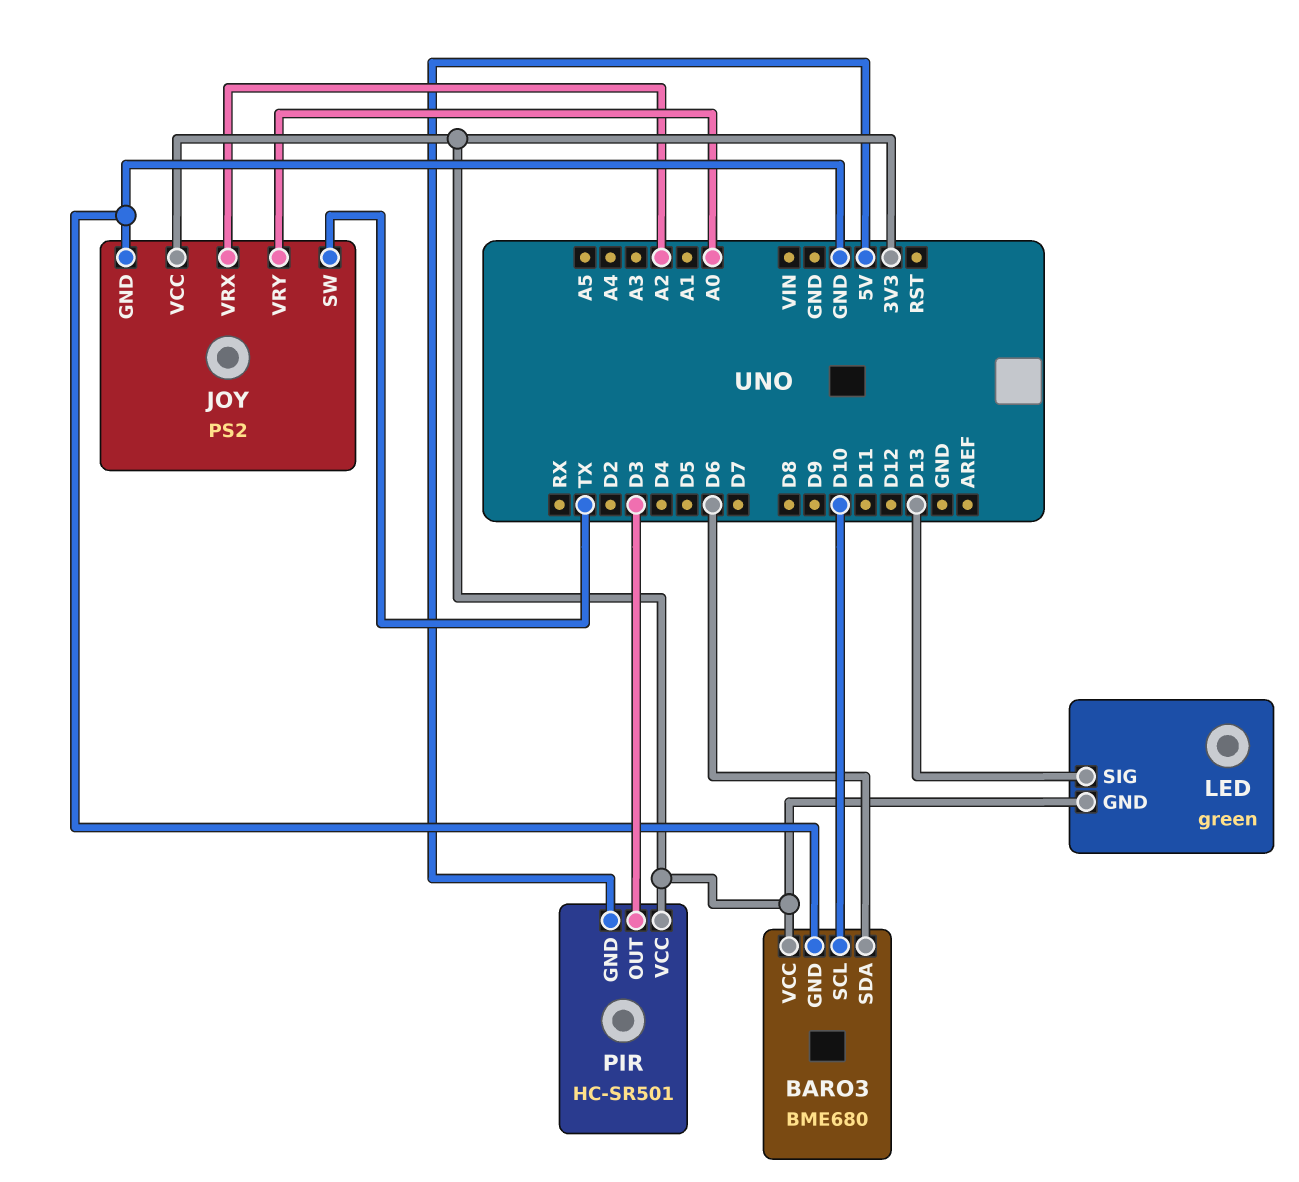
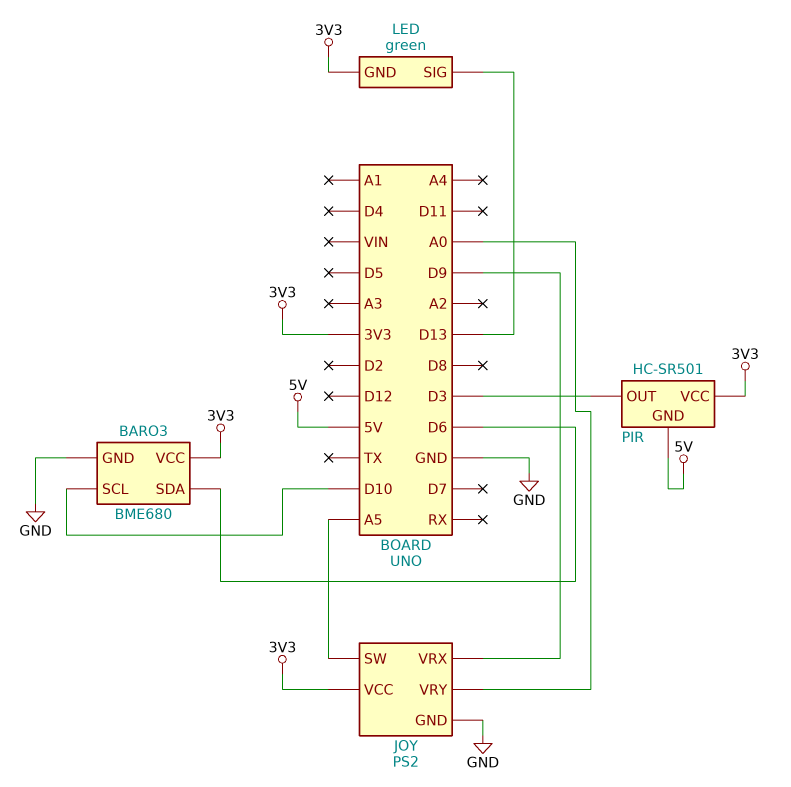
JOY pin SW: TX -> A5
JOY pin VRX: A2 -> D9

